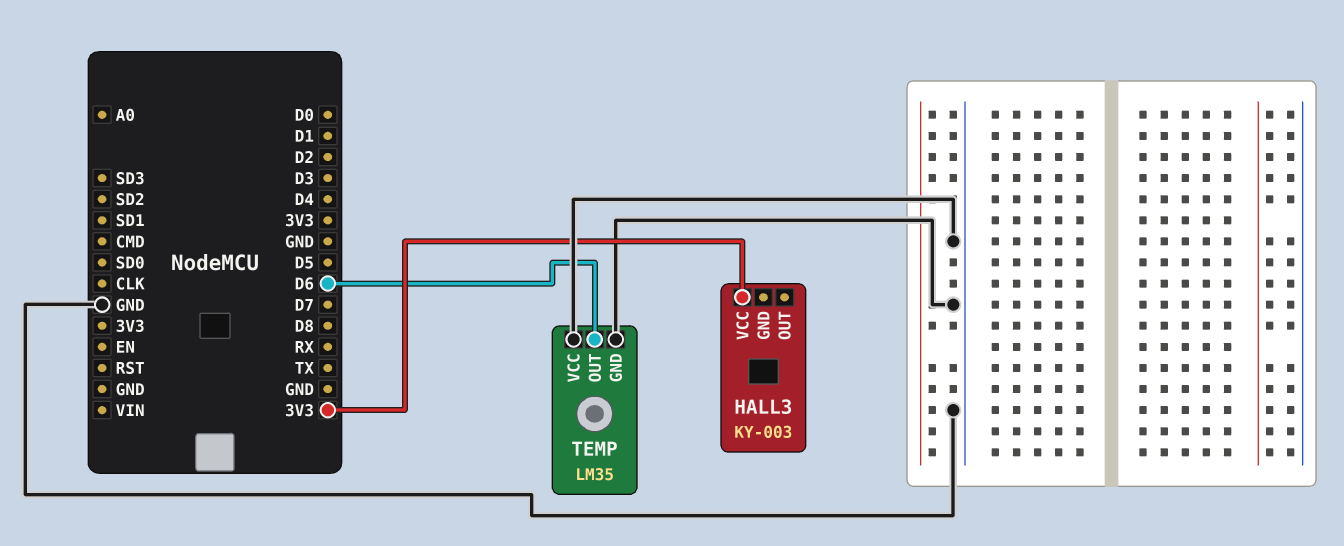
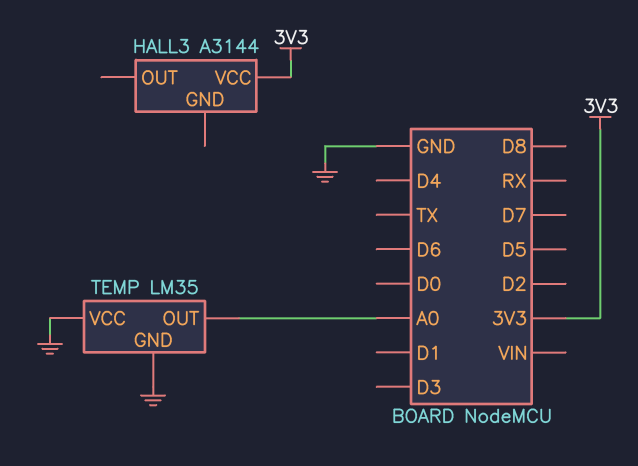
HALL3: KY-003 -> A3144
TEMP pin OUT: D6 -> A0

